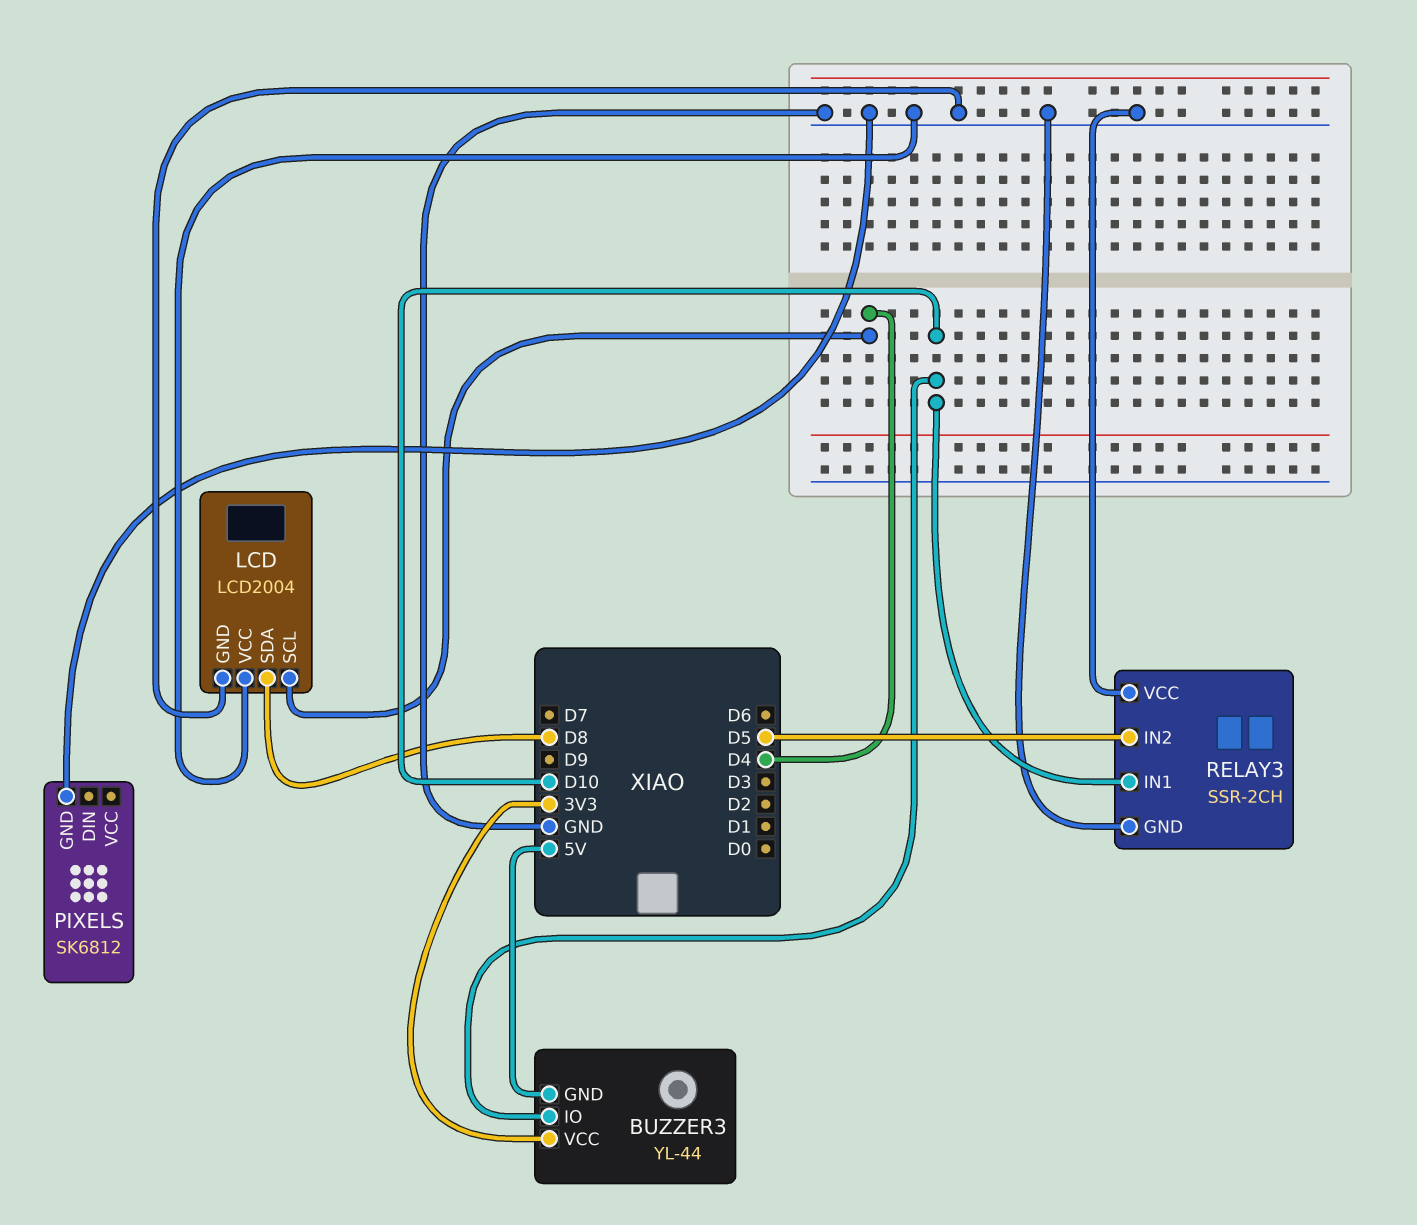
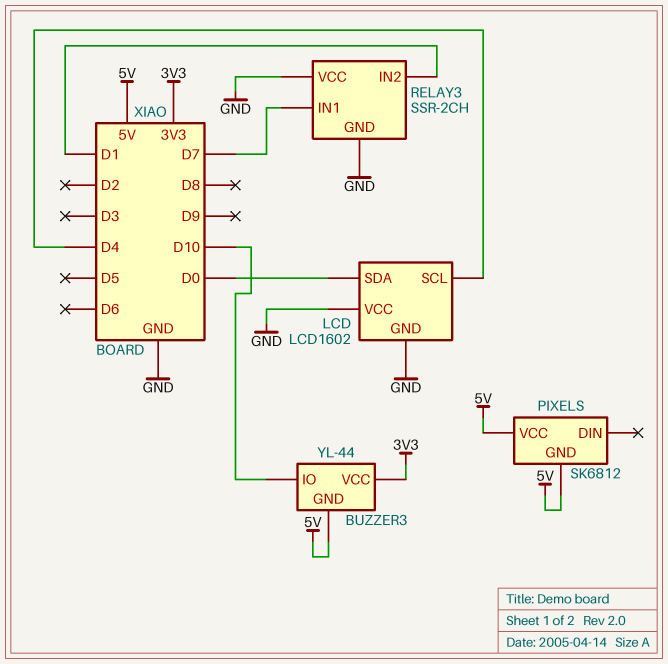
LCD: LCD2004 -> LCD1602
LCD pin SDA: D8 -> D0
PIXELS pin GND: GND -> 5V
PIXELS pin VCC: none -> 5V
RELAY3 pin IN1: D10 -> D7
RELAY3 pin IN2: D5 -> D1

